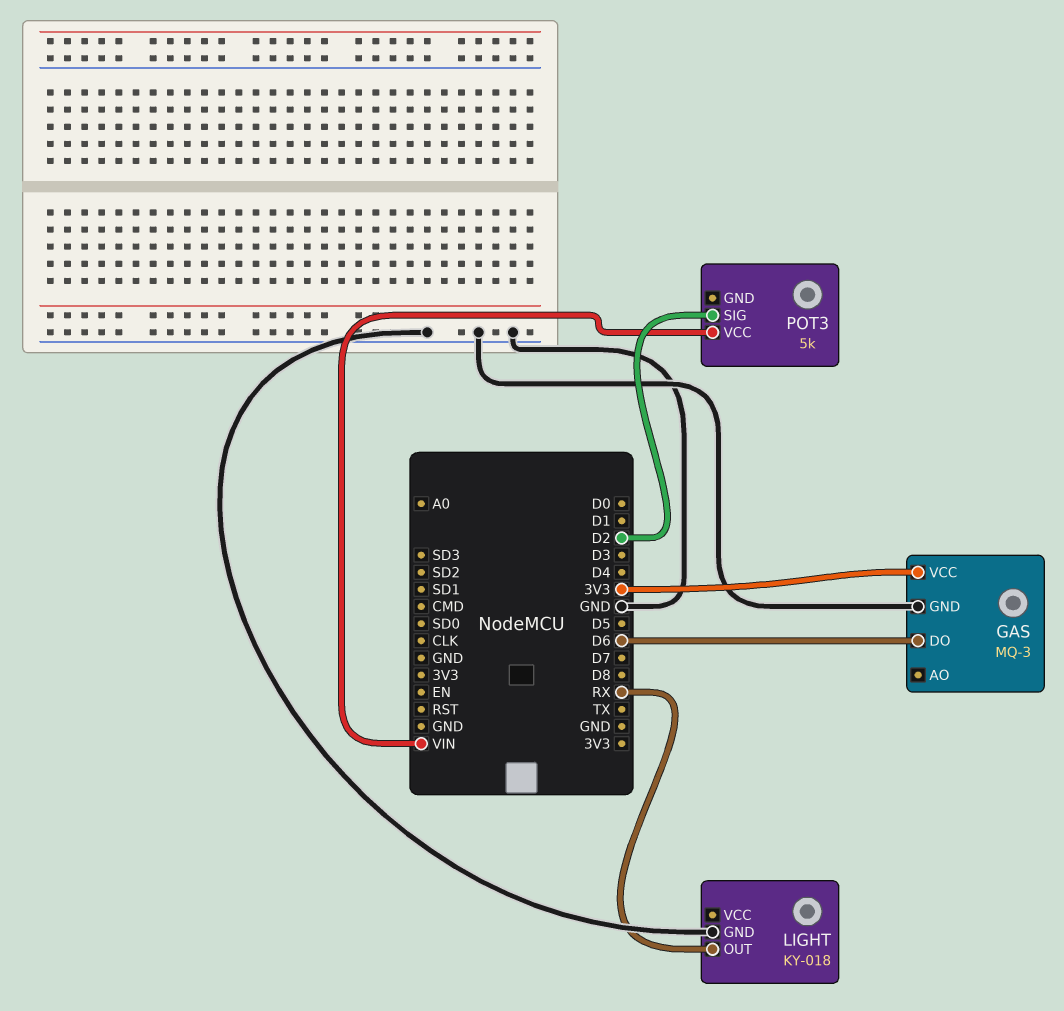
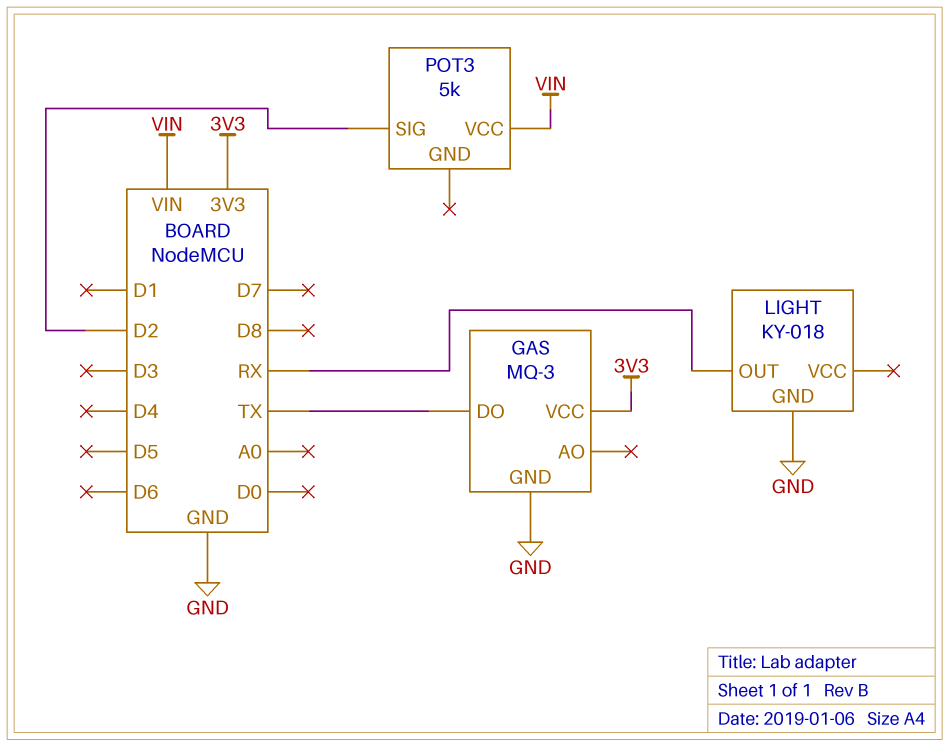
GAS pin DO: D6 -> TX

